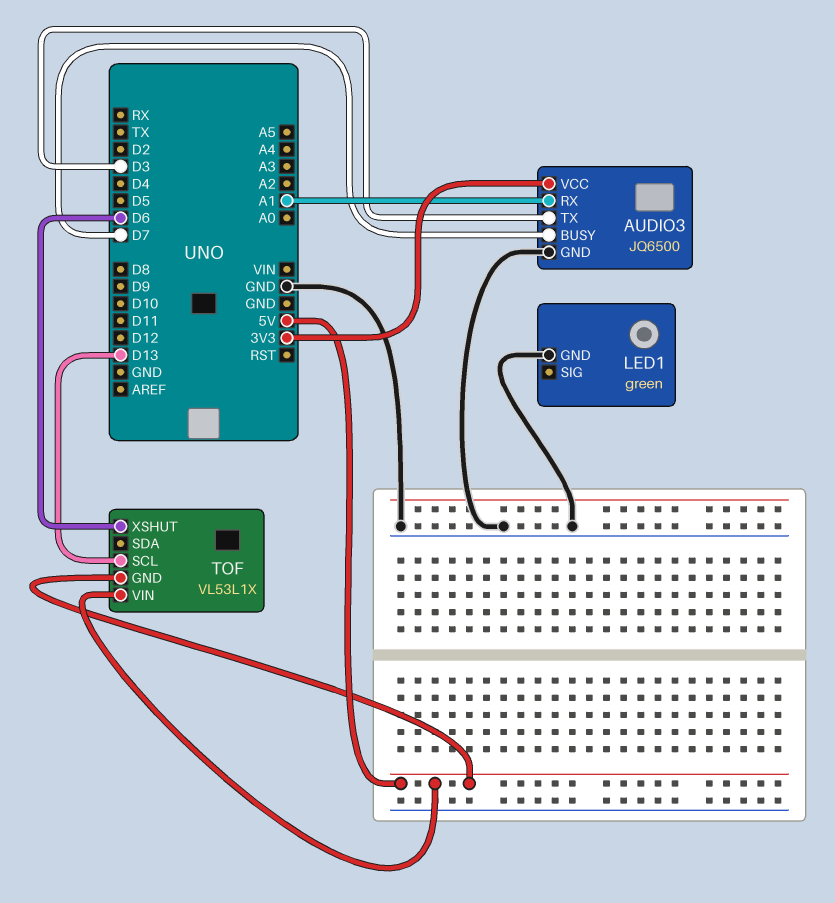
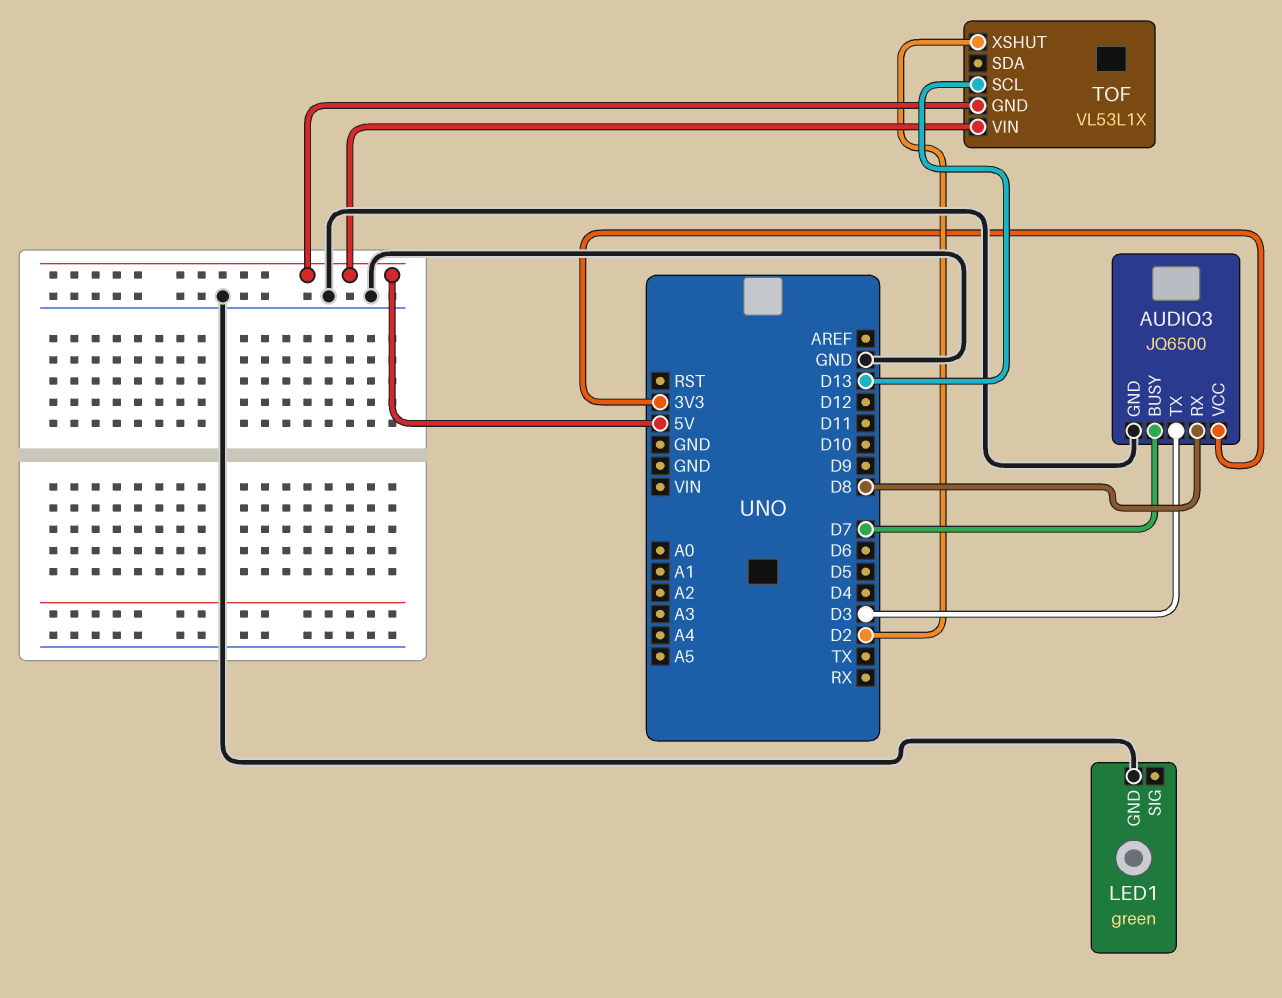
AUDIO3 pin RX: A1 -> D8
TOF pin XSHUT: D6 -> D2

